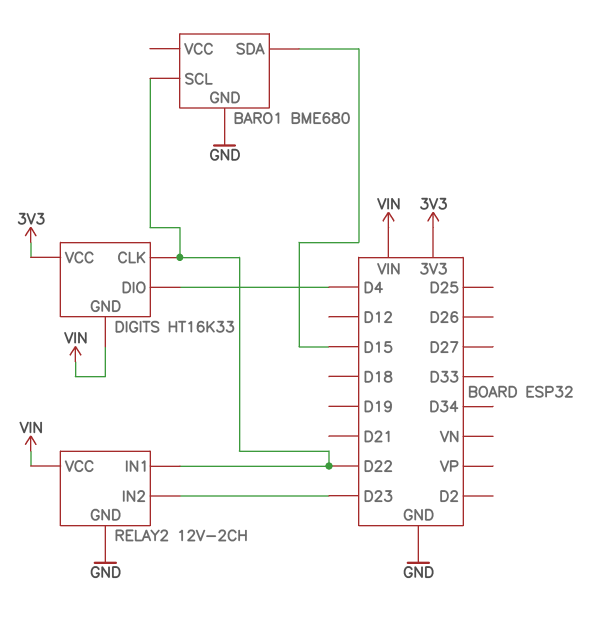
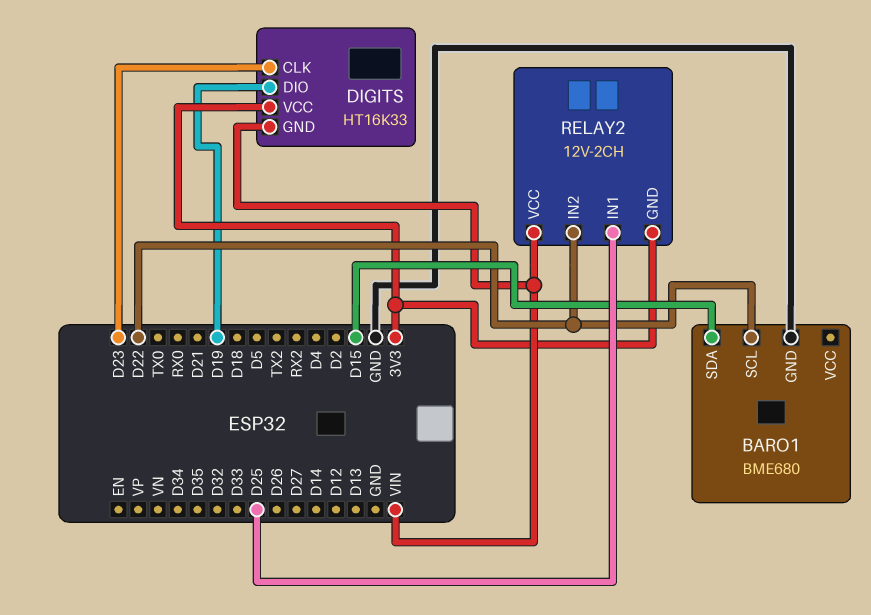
DIGITS pin CLK: D22 -> D23
DIGITS pin DIO: D4 -> D19
RELAY2 pin GND: GND -> 3V3
RELAY2 pin IN1: D22 -> D25
RELAY2 pin IN2: D23 -> D22

